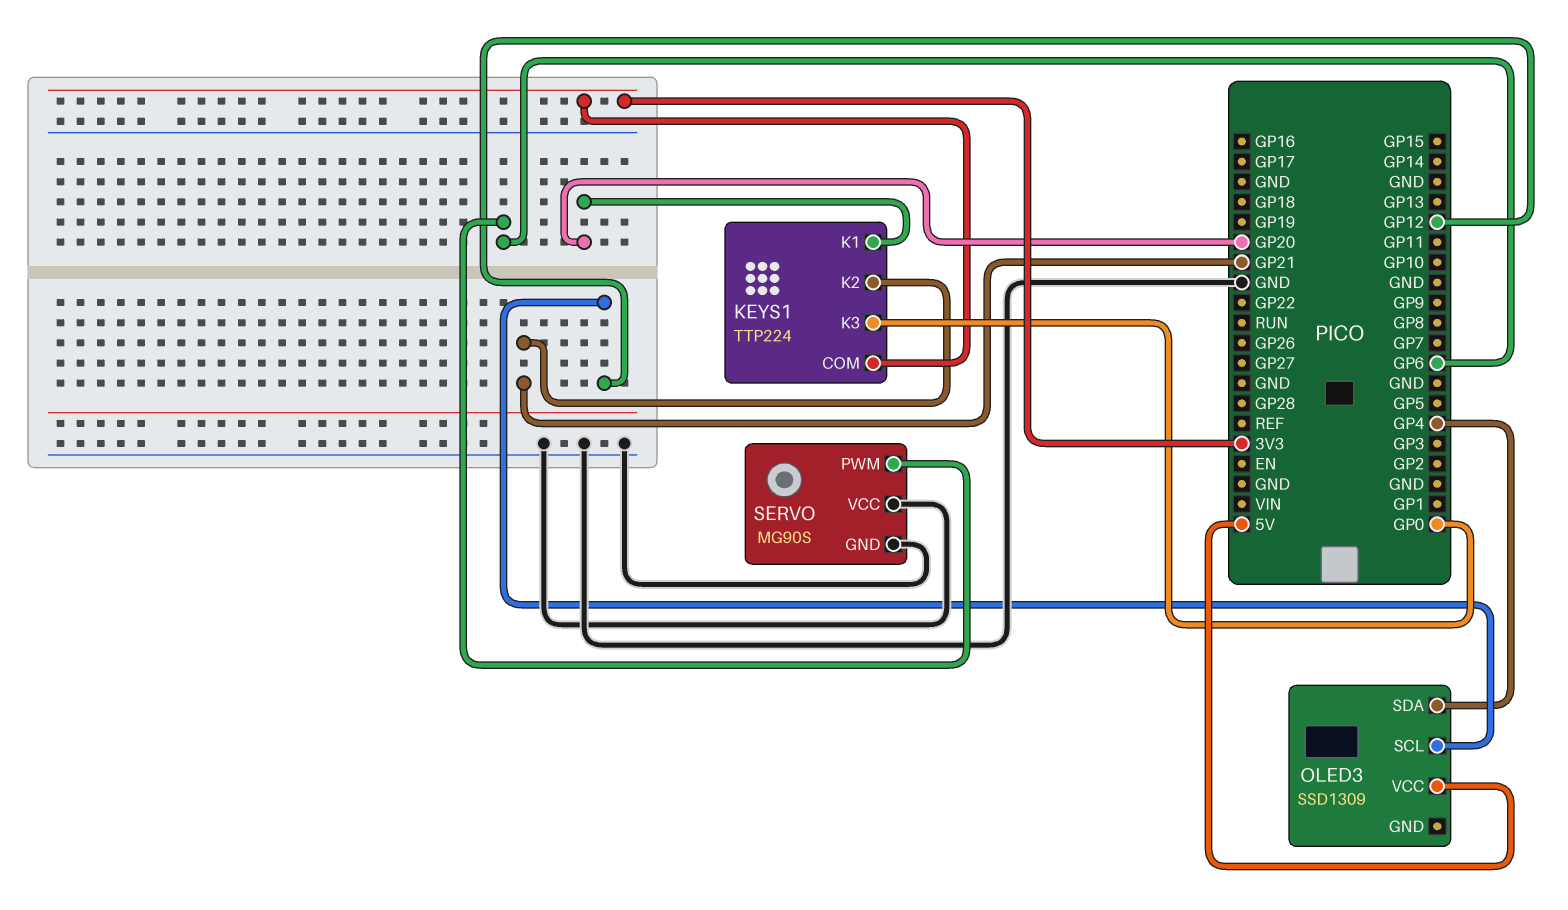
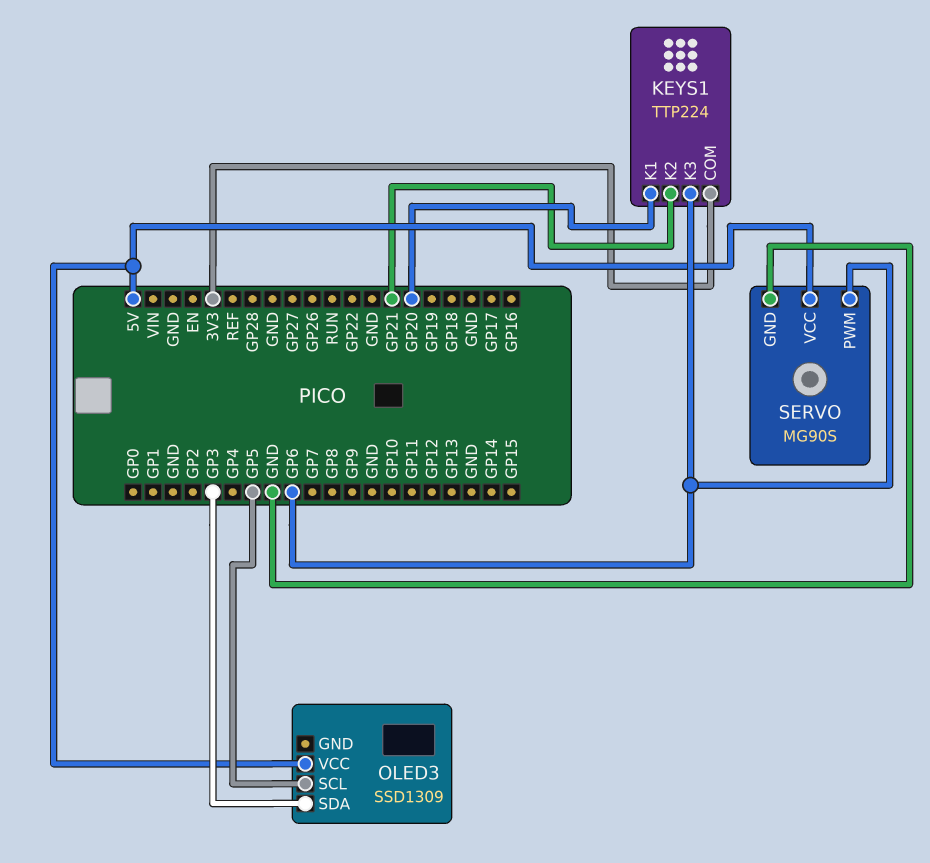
KEYS1 pin K3: GP0 -> GP6
OLED3 pin SCL: GP12 -> GP5
OLED3 pin SDA: GP4 -> GP3
SERVO pin VCC: GND -> 5V

